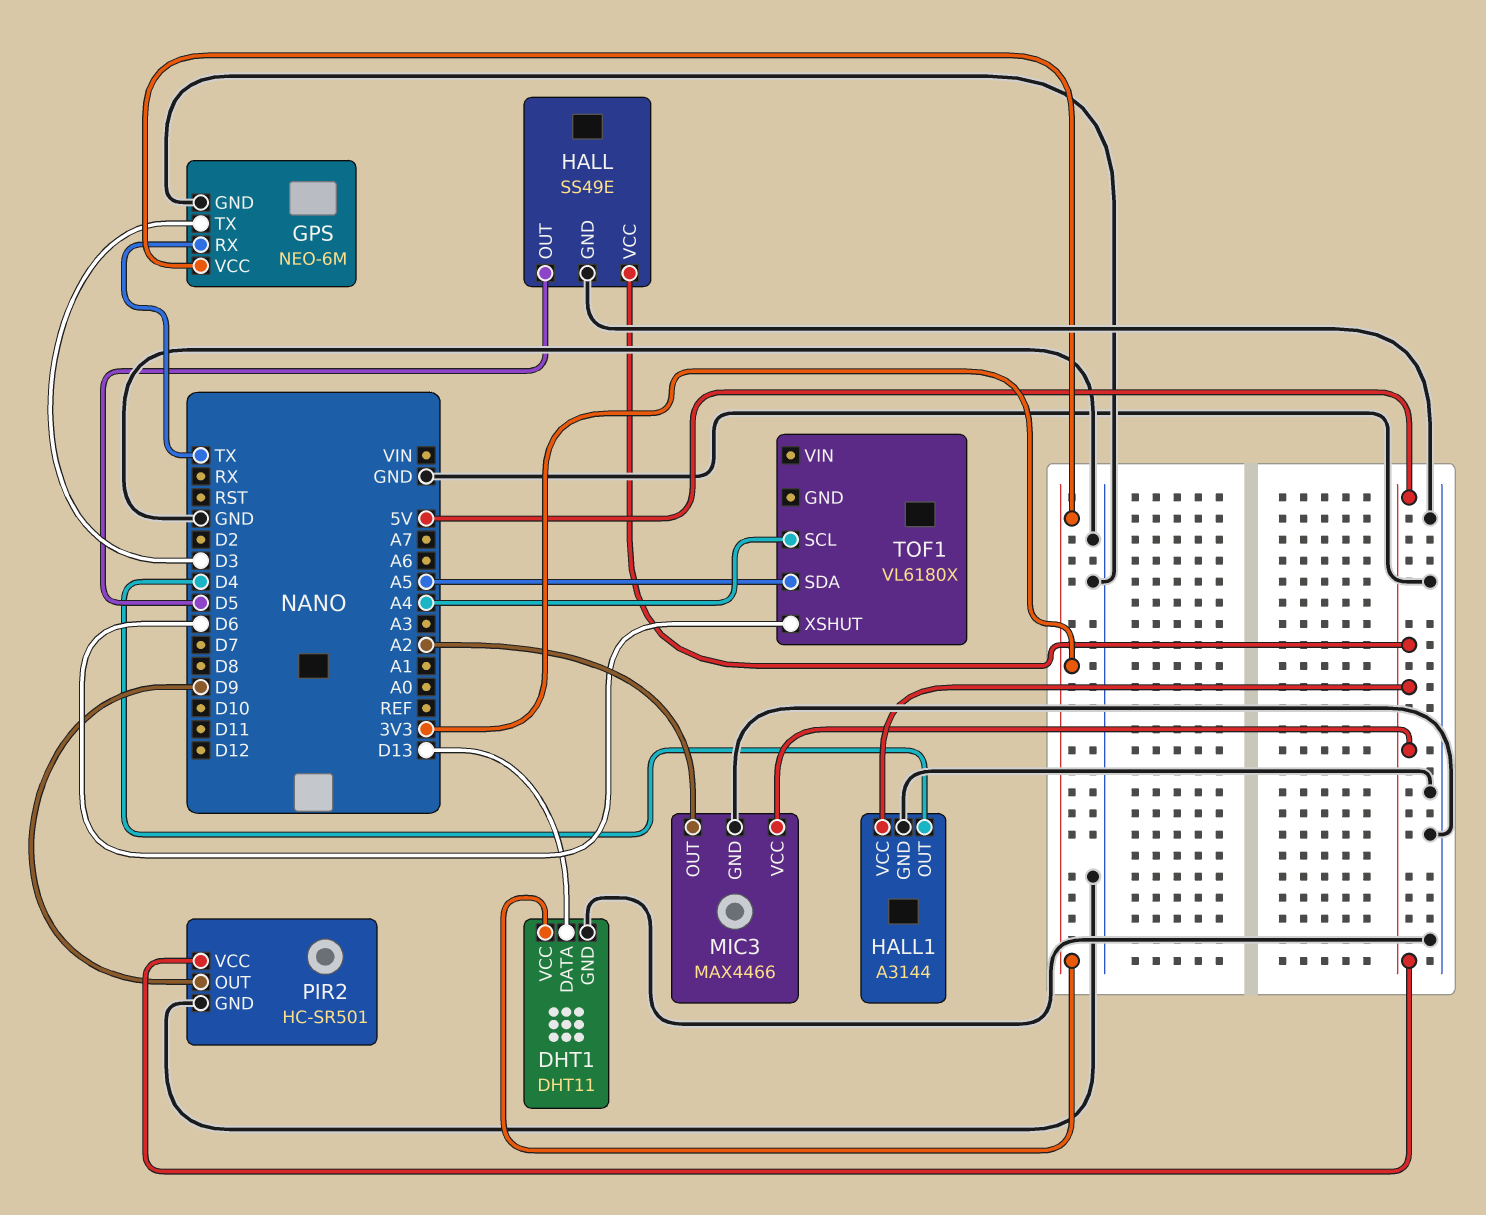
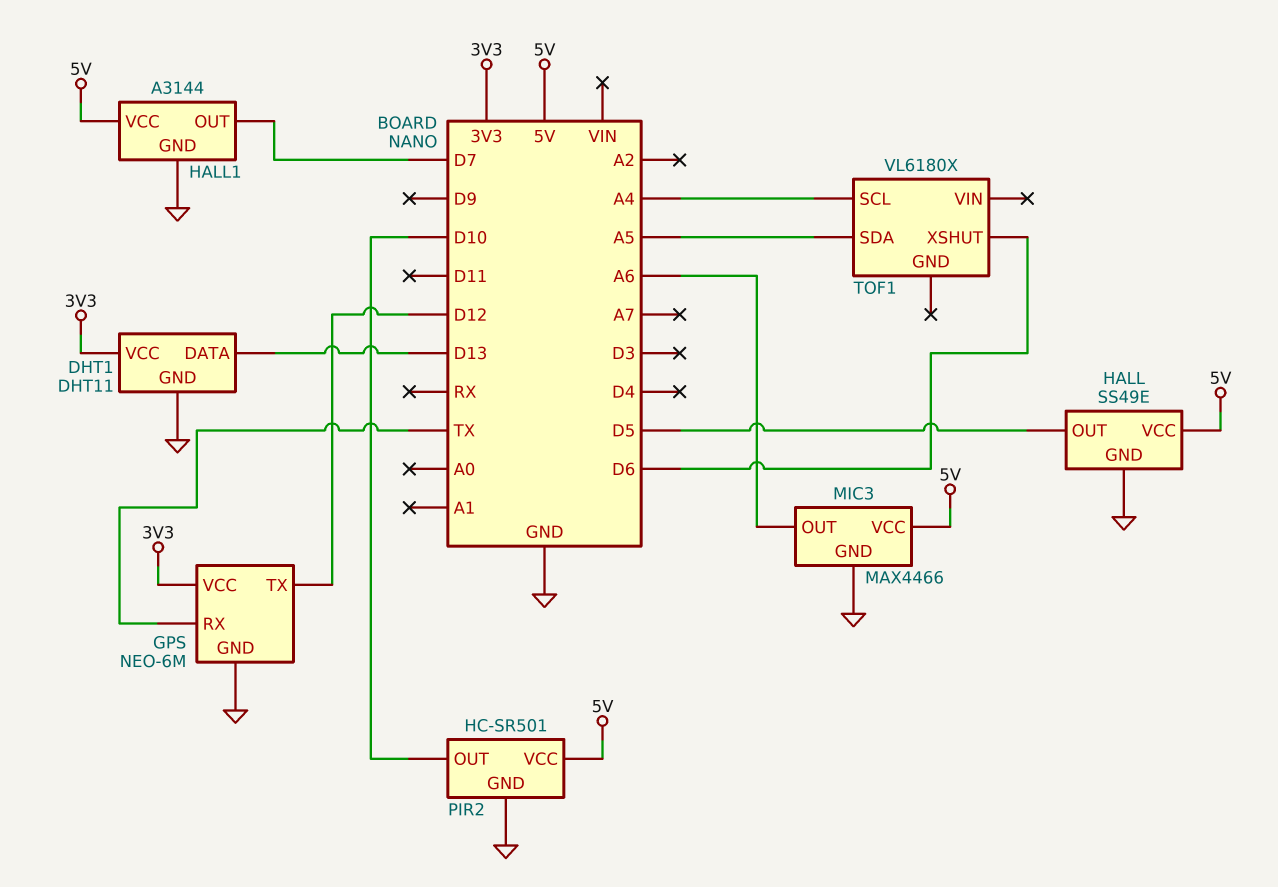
GPS pin TX: D3 -> D12
HALL1 pin OUT: D4 -> D7
MIC3 pin OUT: A2 -> A6
PIR2 pin OUT: D9 -> D10

